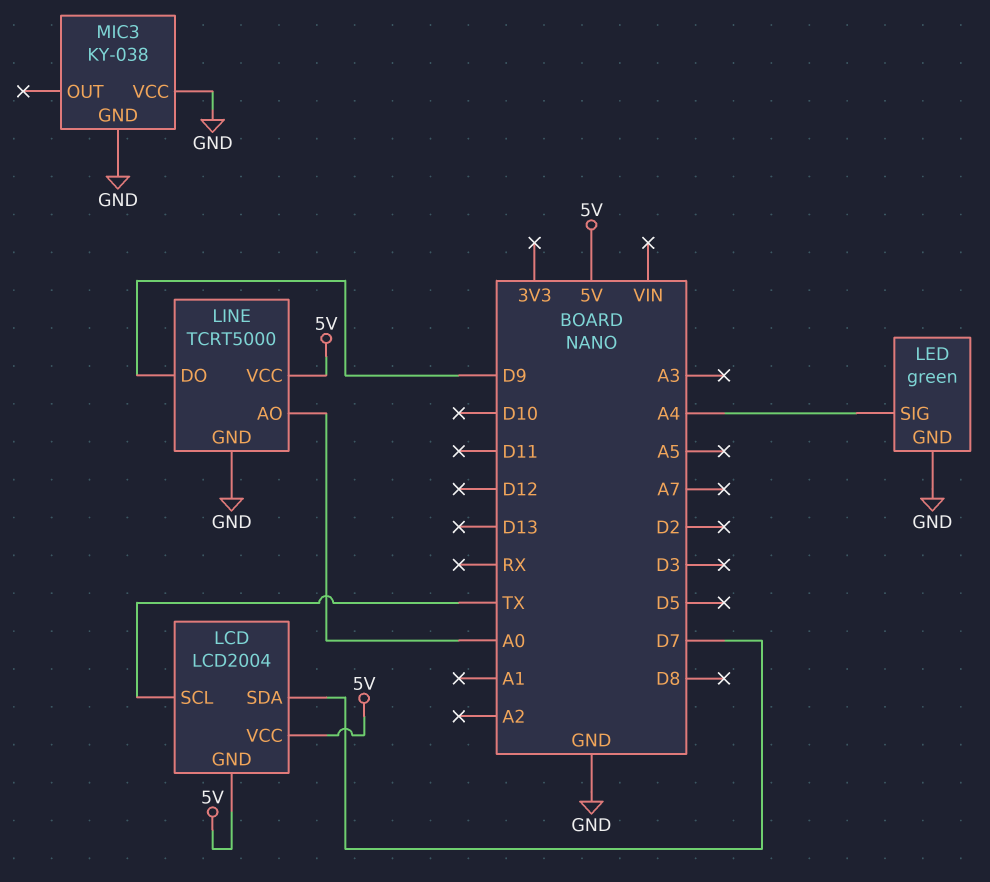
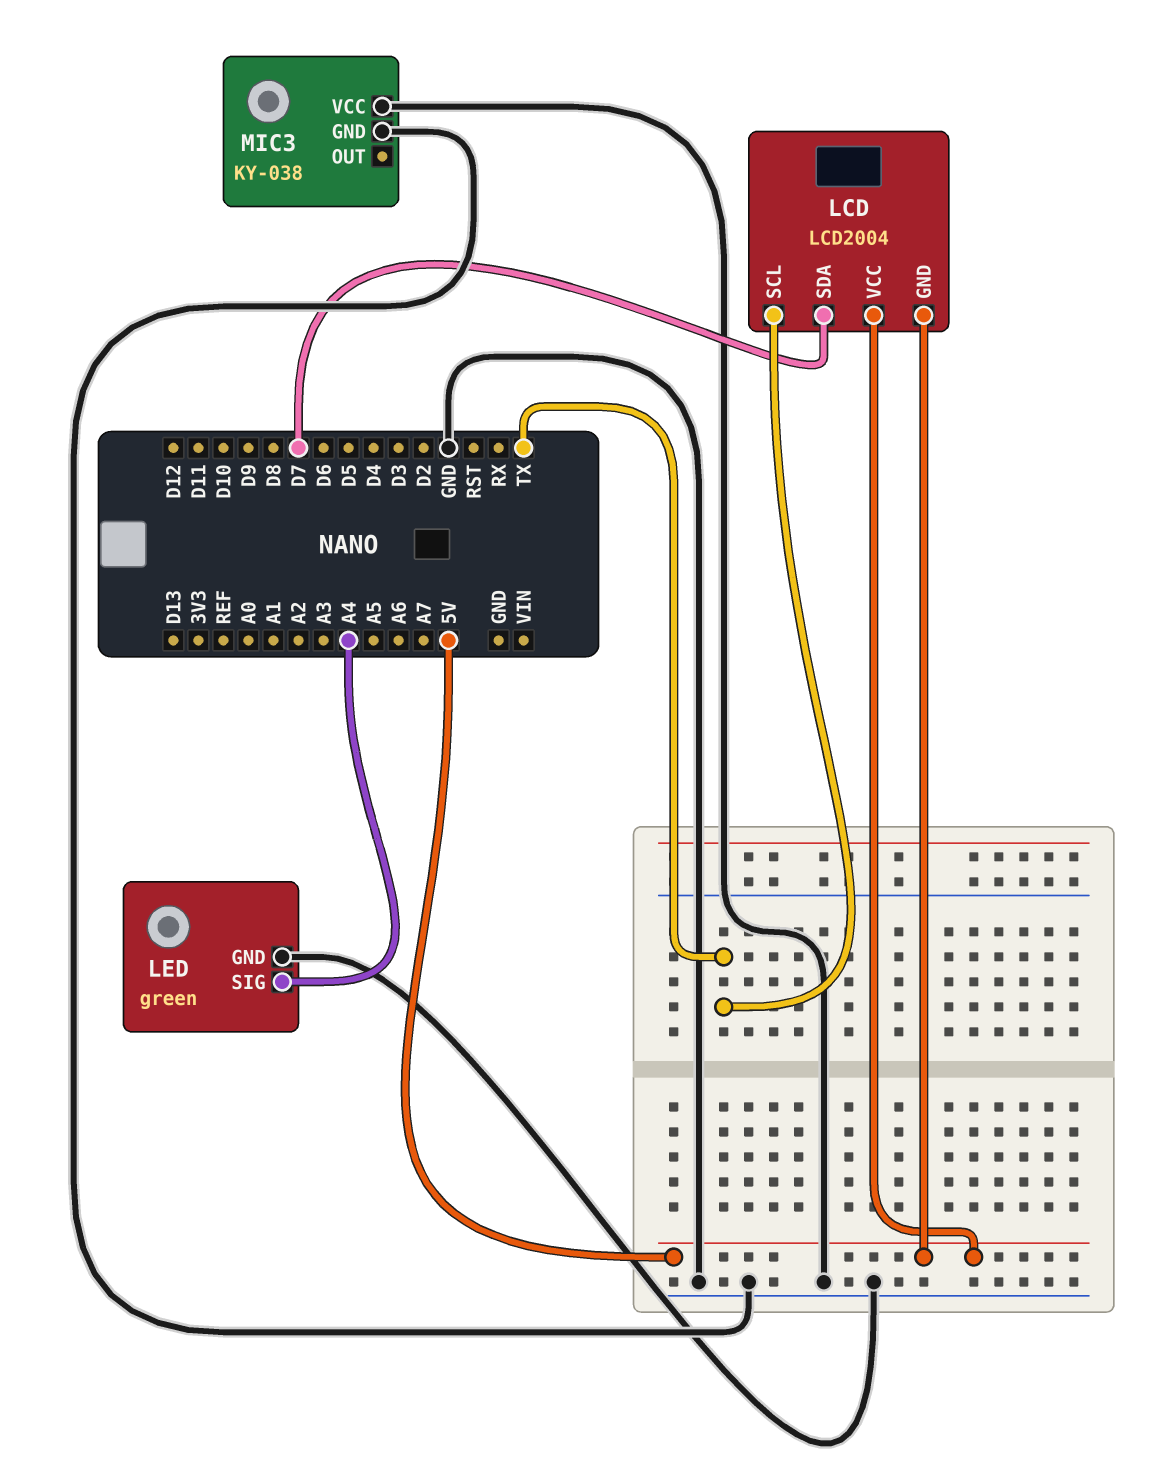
LINE: TCRT5000 -> none
LINE pin AO: A0 -> none
LINE pin DO: D9 -> none
LINE pin GND: GND -> none
LINE pin VCC: 5V -> none

